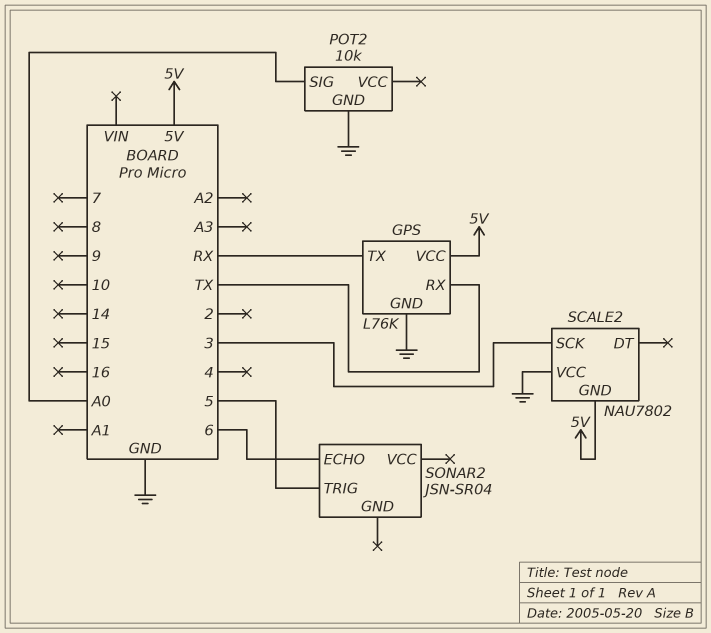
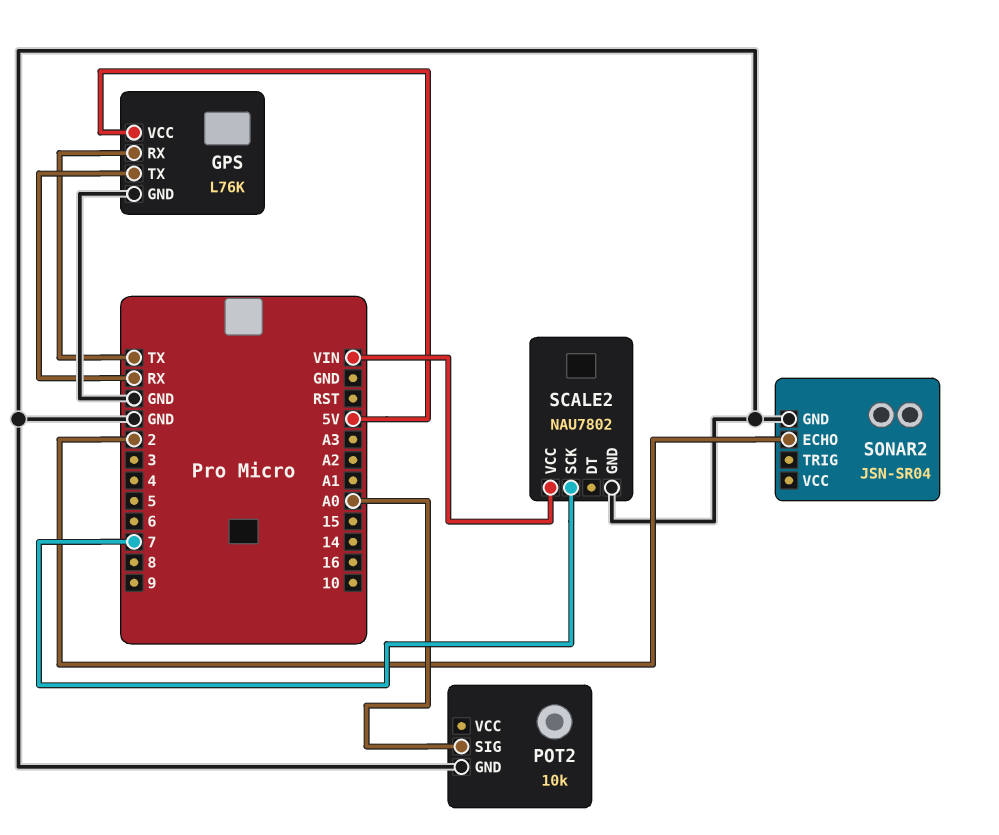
SCALE2 pin GND: 5V -> GND
SCALE2 pin SCK: 3 -> 7
SCALE2 pin VCC: GND -> VIN
SONAR2 pin ECHO: 6 -> 2
SONAR2 pin GND: none -> GND
SONAR2 pin TRIG: 5 -> none

